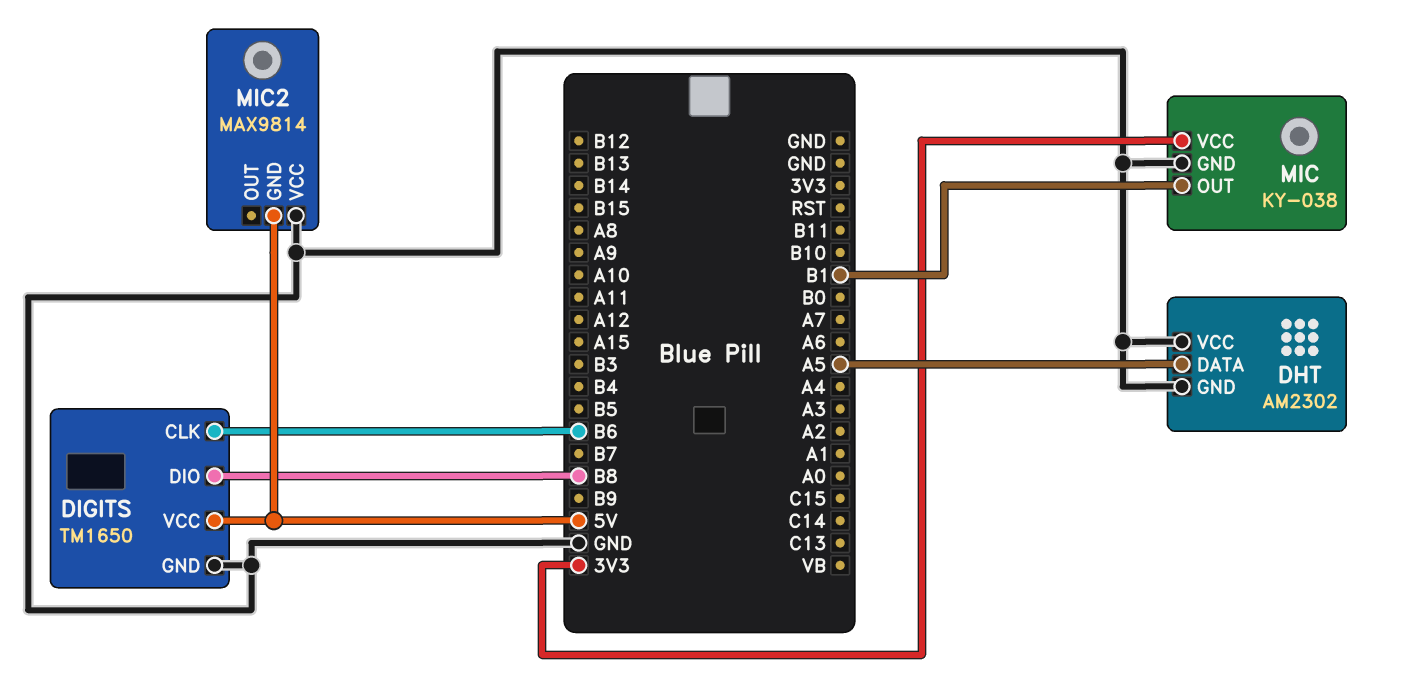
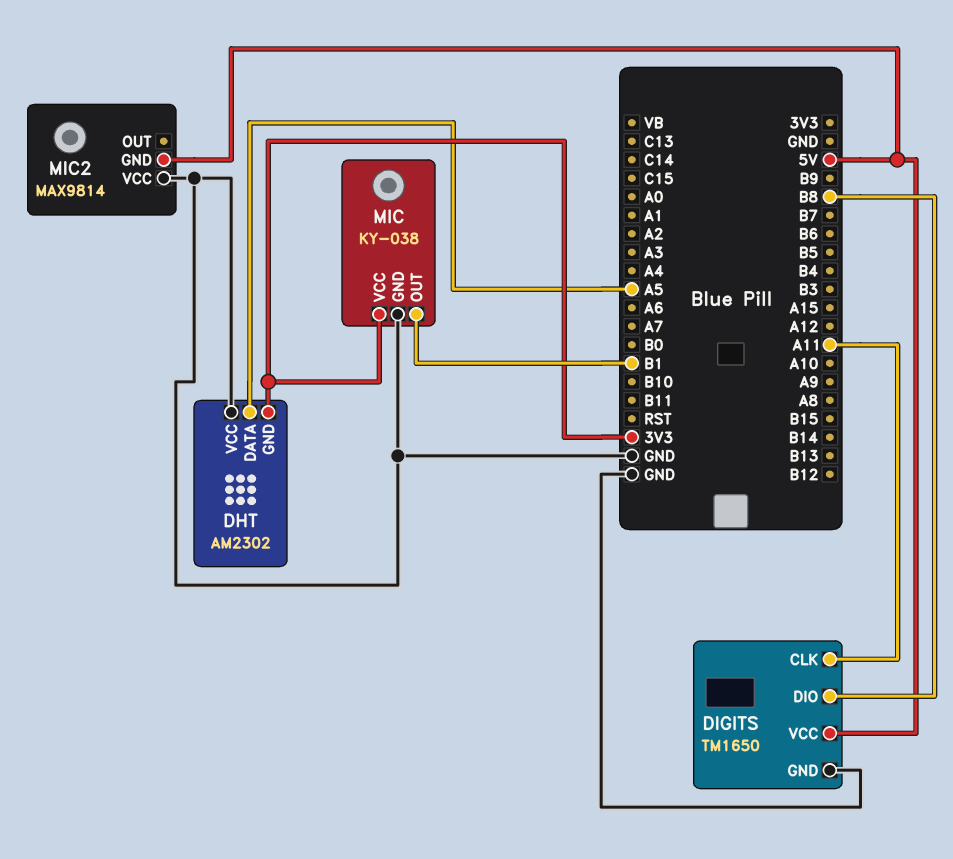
DHT pin GND: GND -> 3V3
DIGITS pin CLK: B6 -> A11

